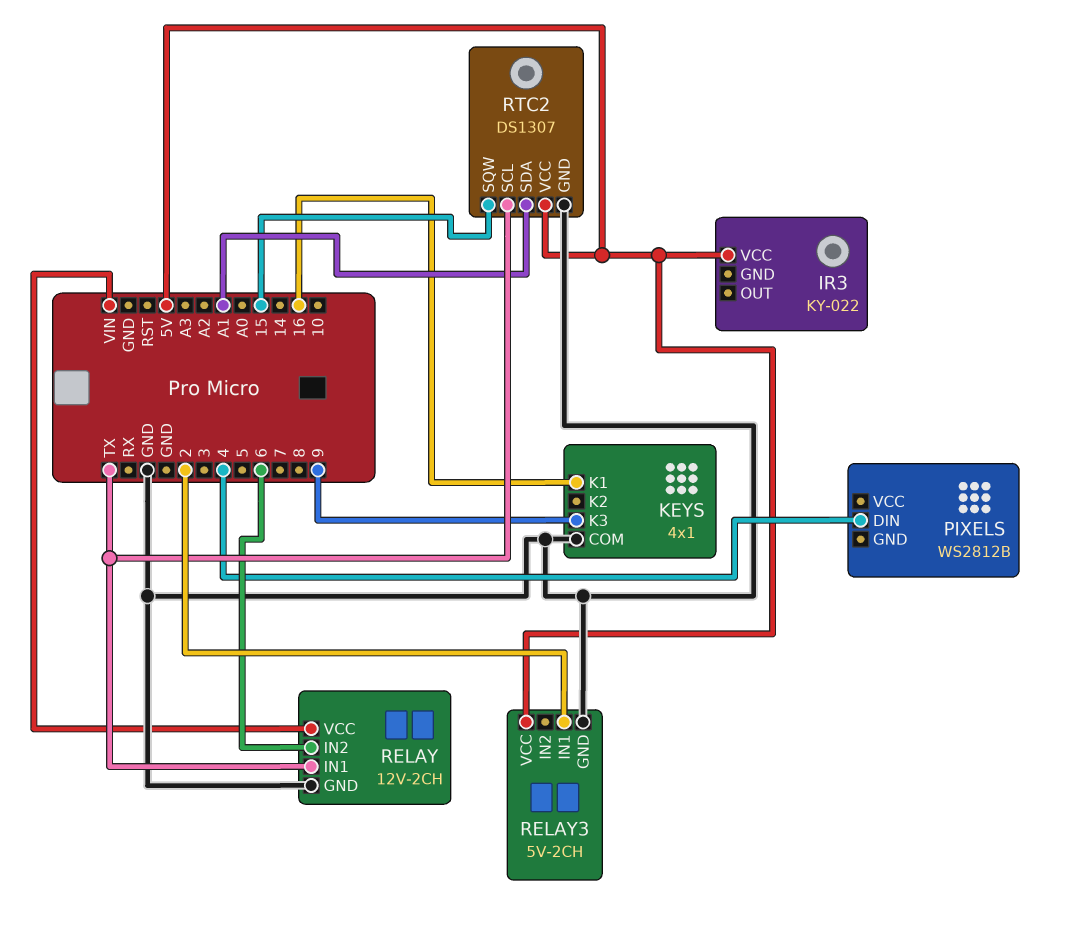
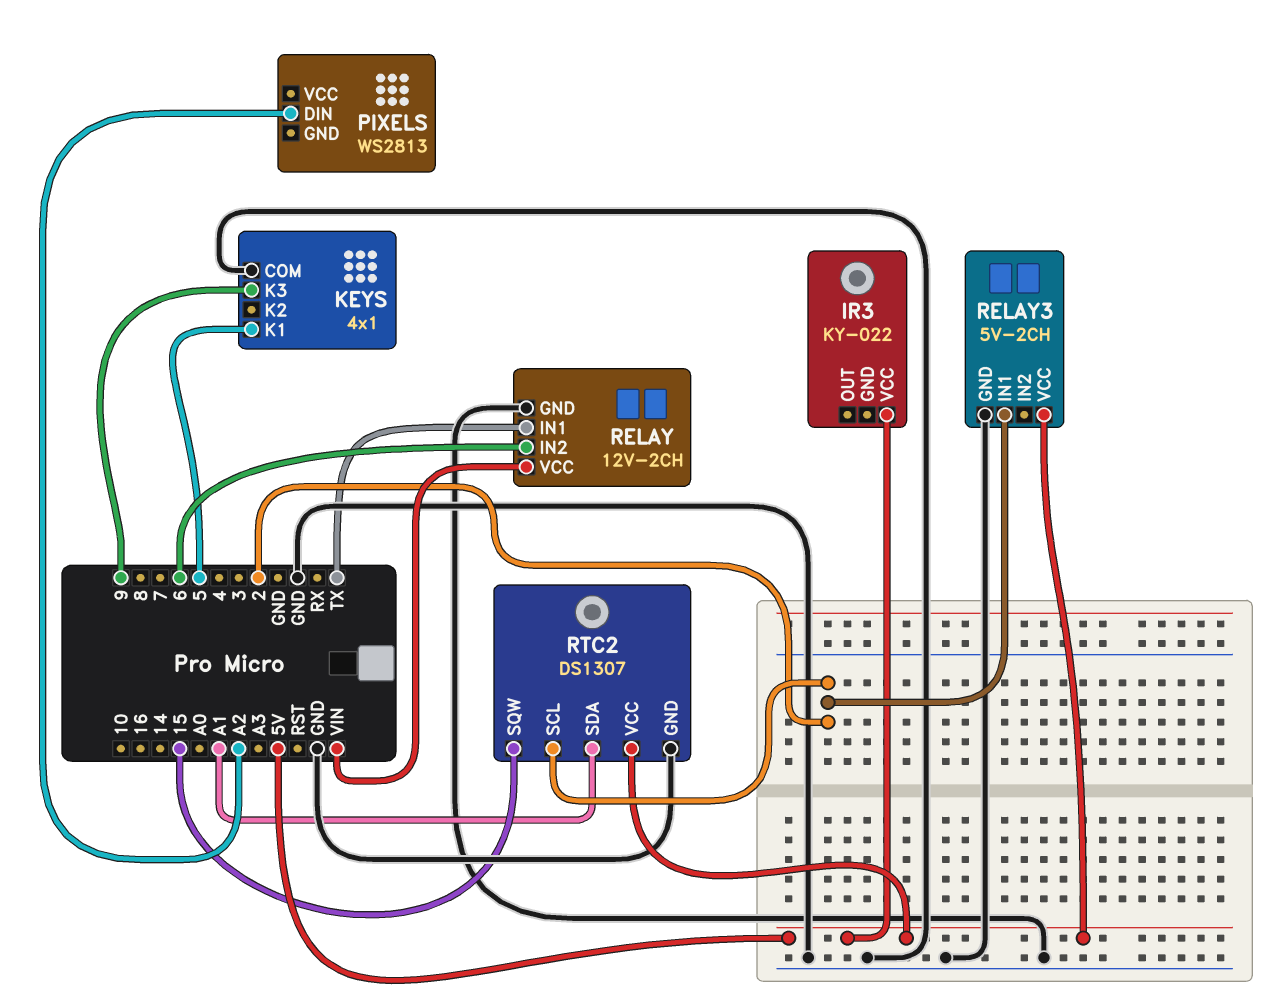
KEYS pin K1: 16 -> 5
PIXELS: WS2812B -> WS2813
PIXELS pin DIN: 4 -> A2
RTC2 pin SCL: TX -> 2

